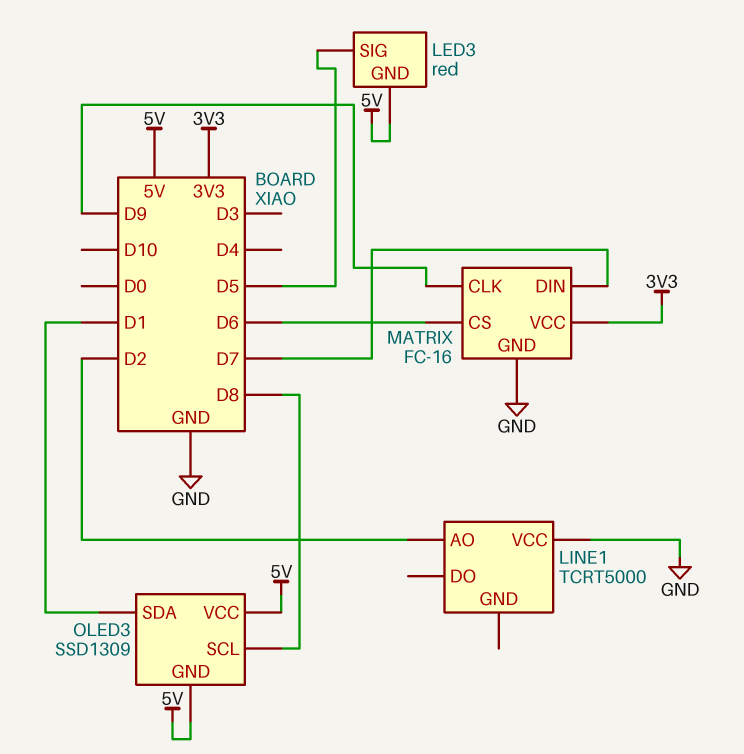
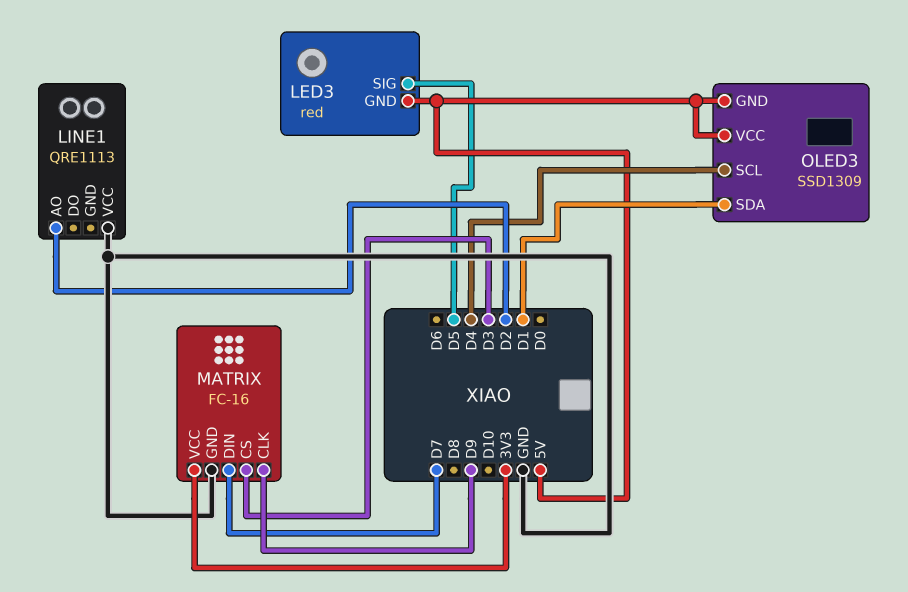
LINE1: TCRT5000 -> QRE1113
MATRIX pin CS: D6 -> D3
OLED3 pin SCL: D8 -> D4

